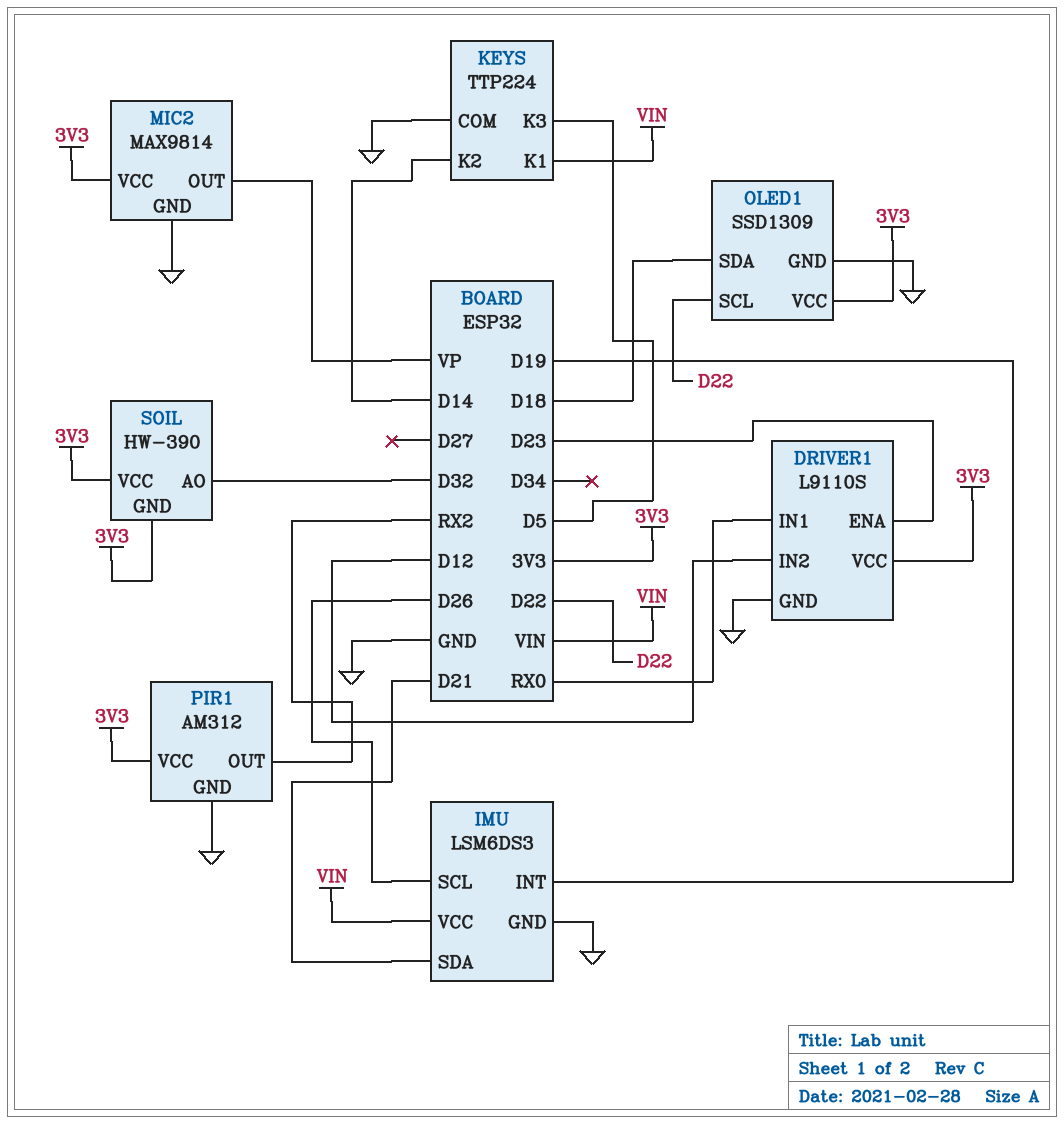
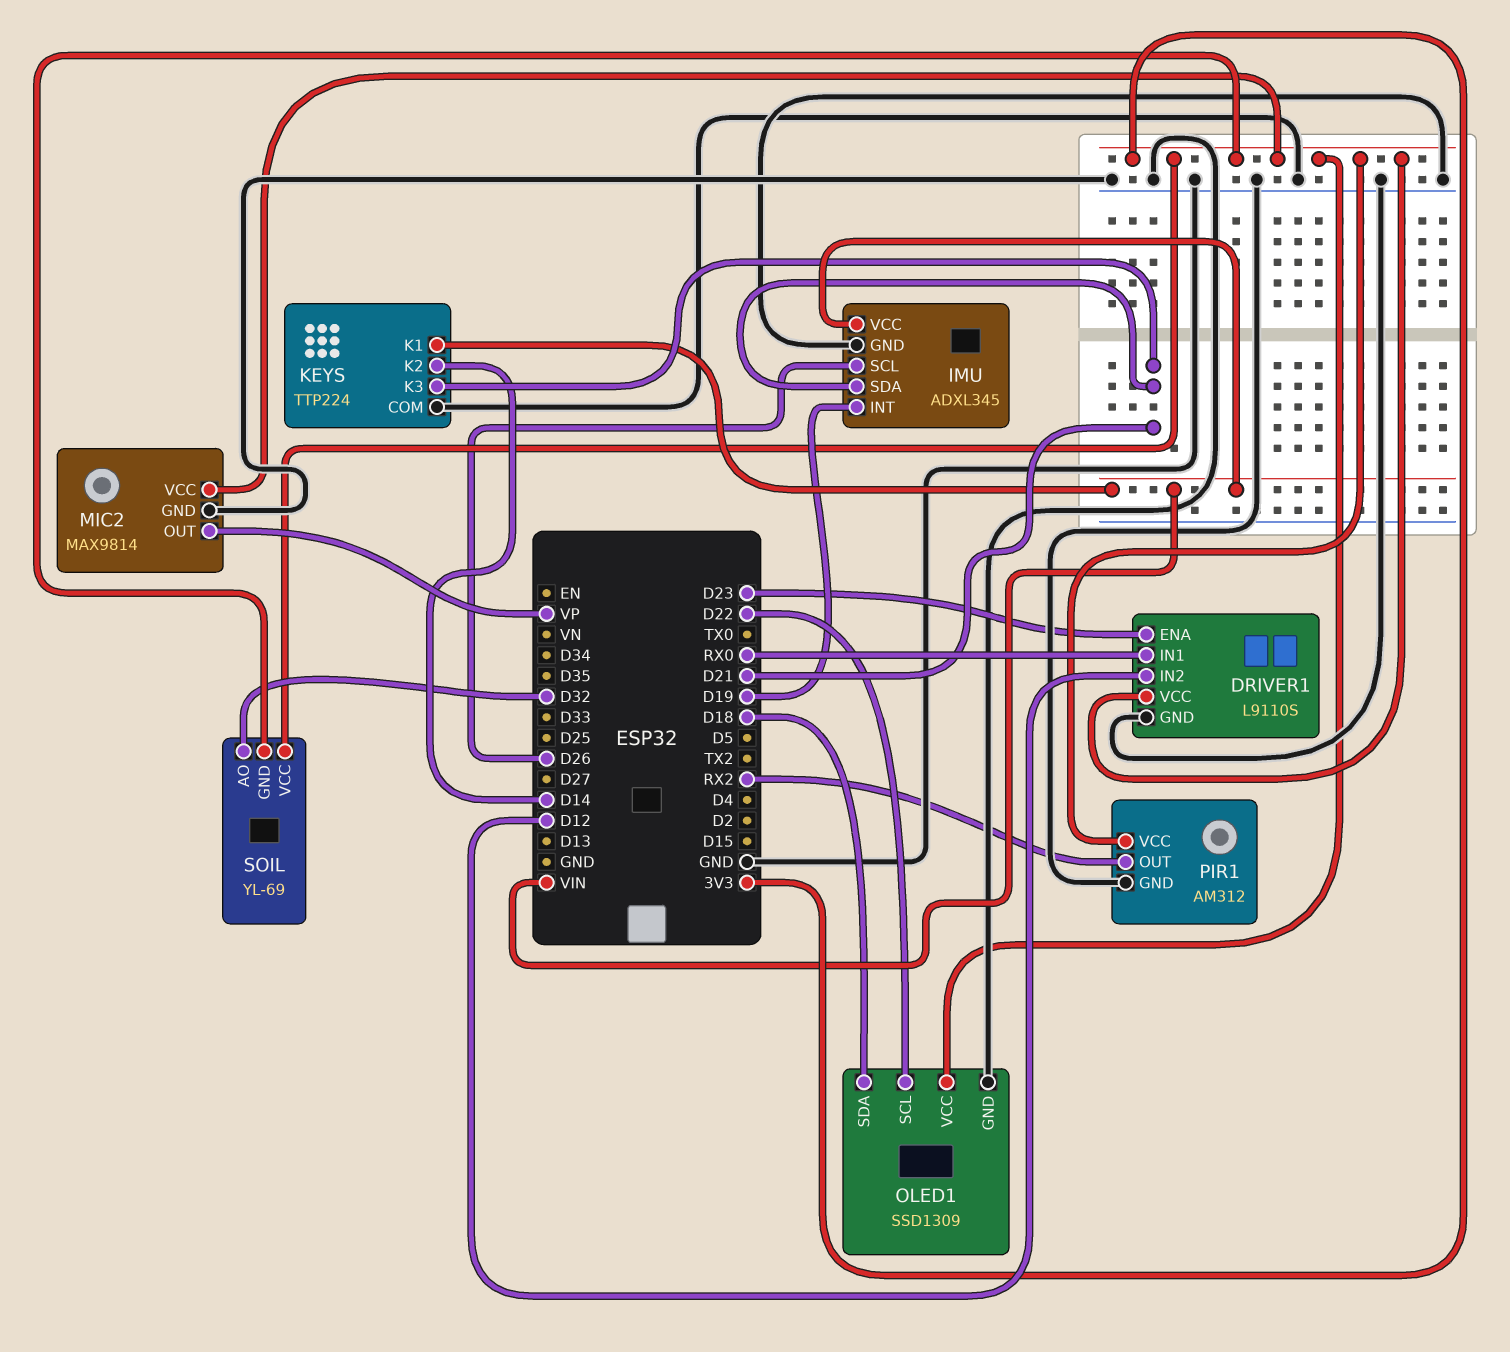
IMU: LSM6DS3 -> ADXL345
KEYS pin K3: D5 -> D21
SOIL: HW-390 -> YL-69

